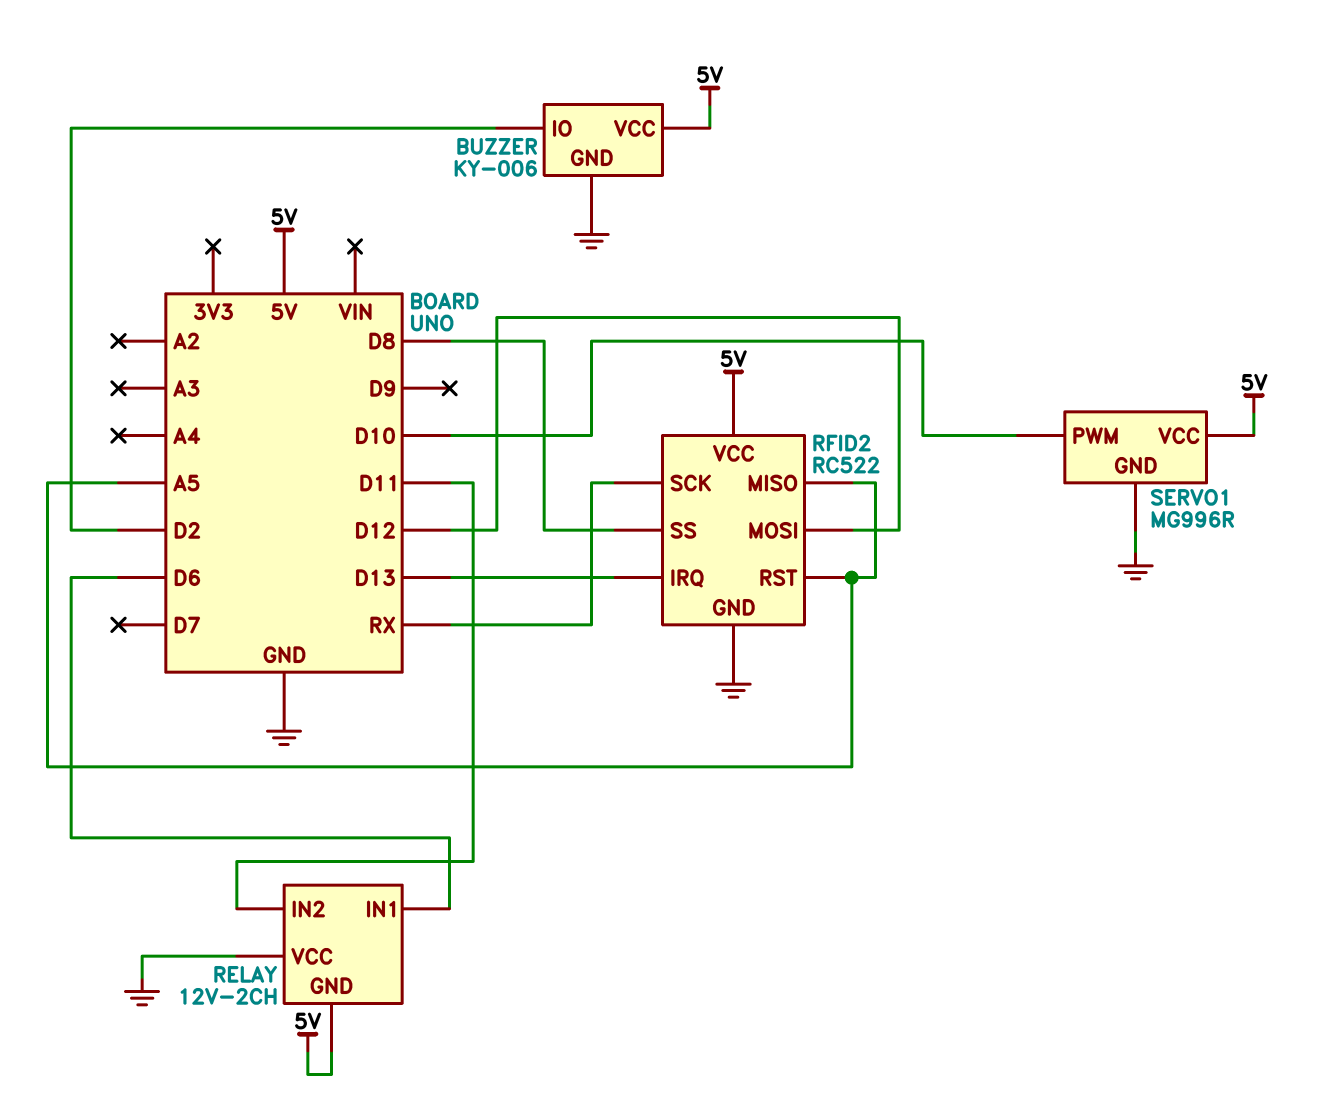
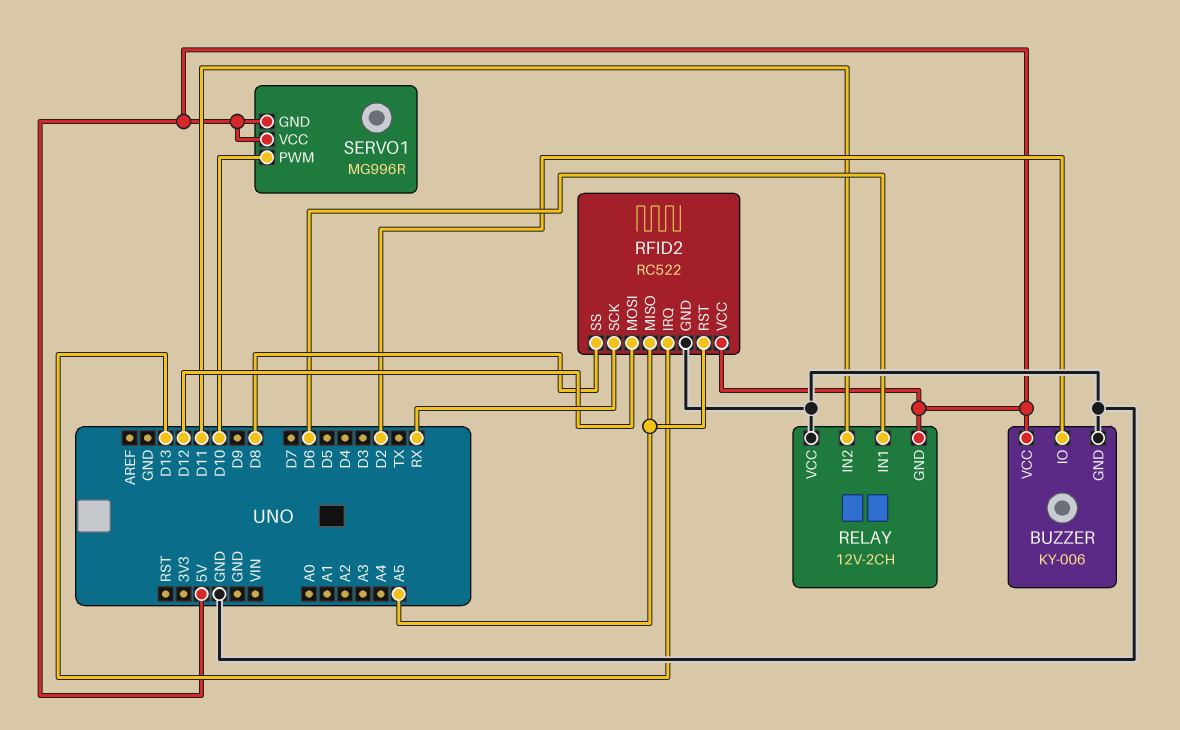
SERVO1 pin GND: GND -> 5V

